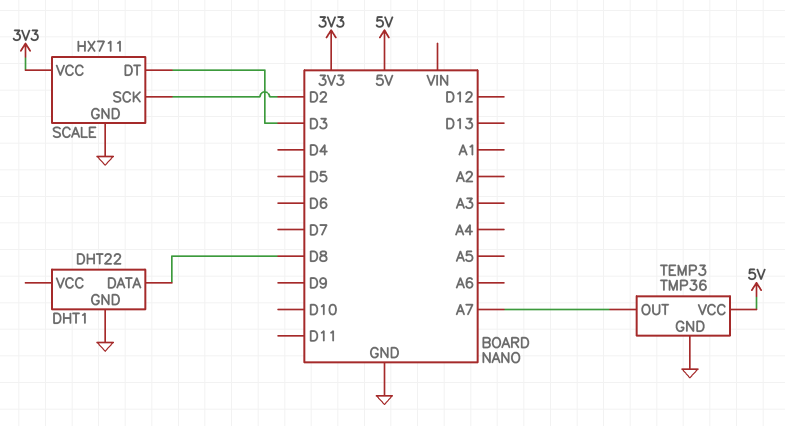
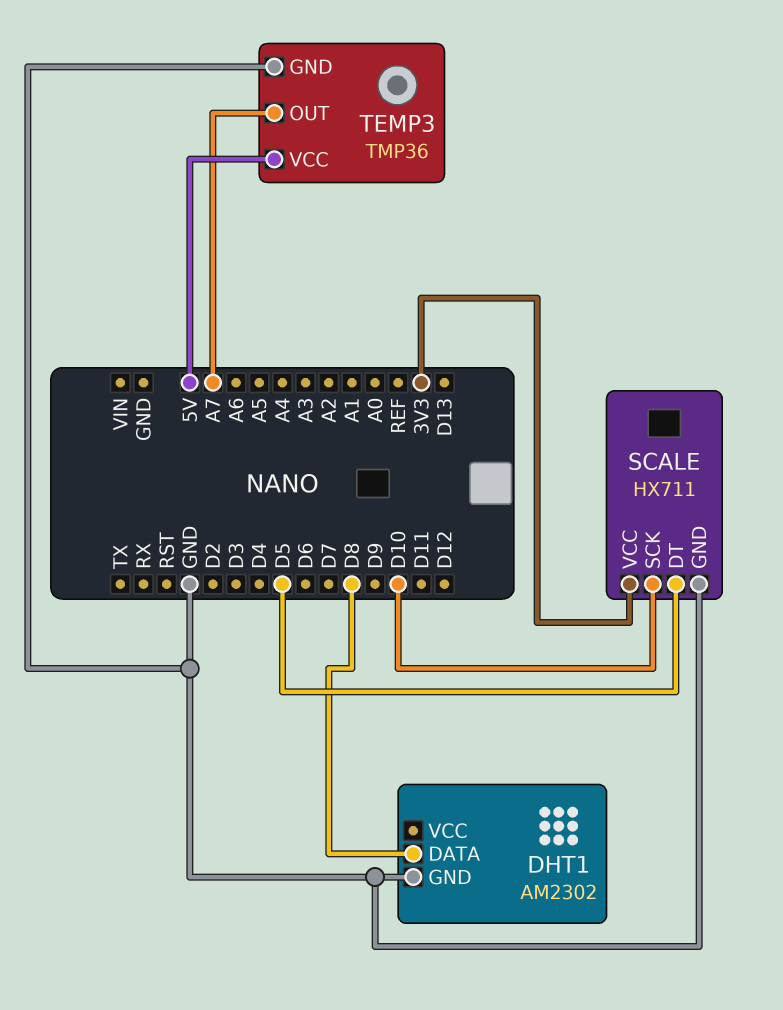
DHT1: DHT22 -> AM2302
SCALE pin DT: D3 -> D5
SCALE pin SCK: D2 -> D10

